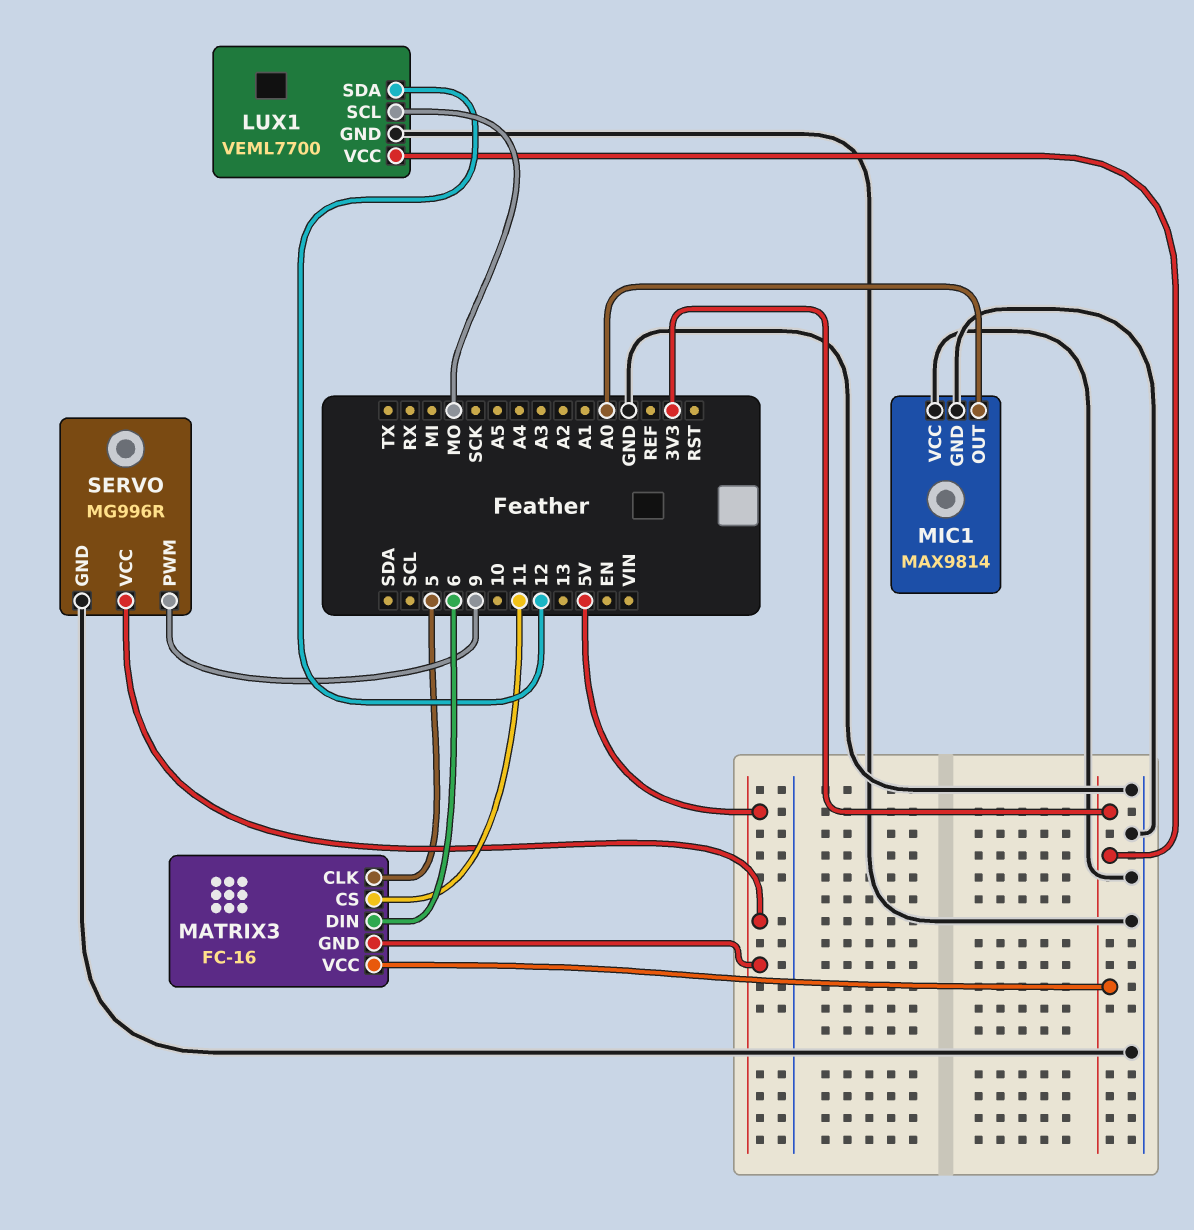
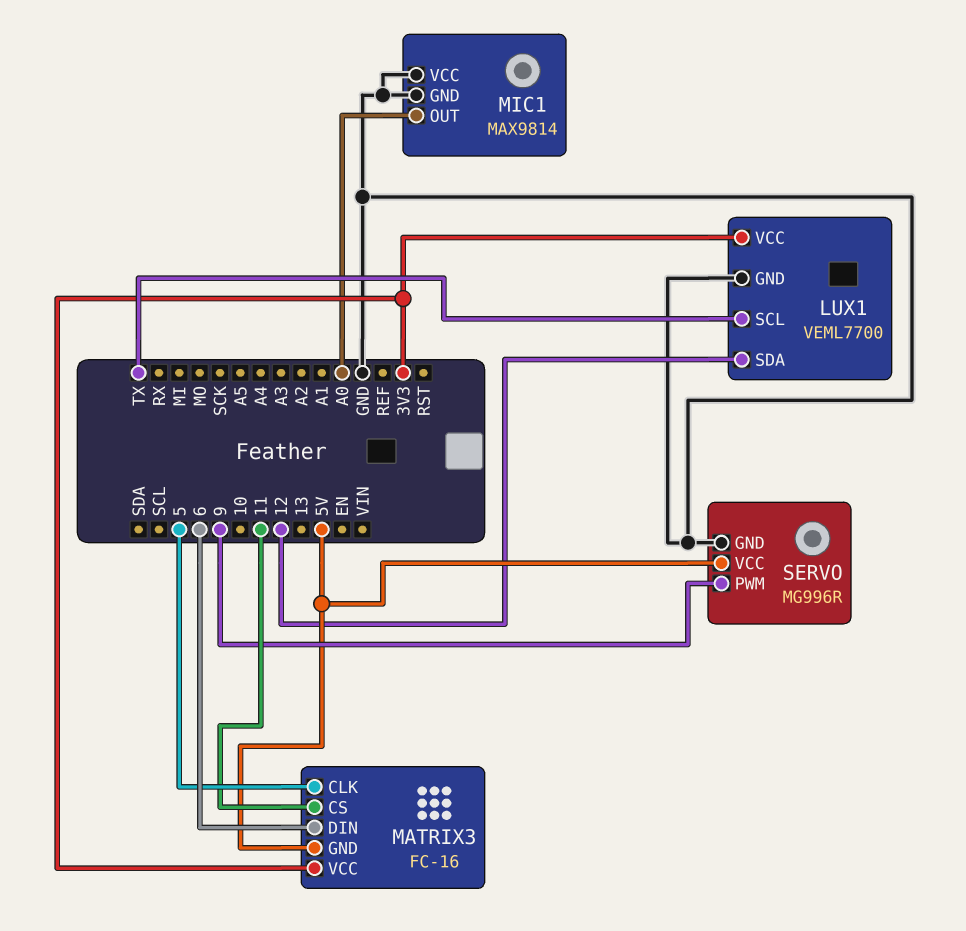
LUX1 pin SCL: MO -> TX

